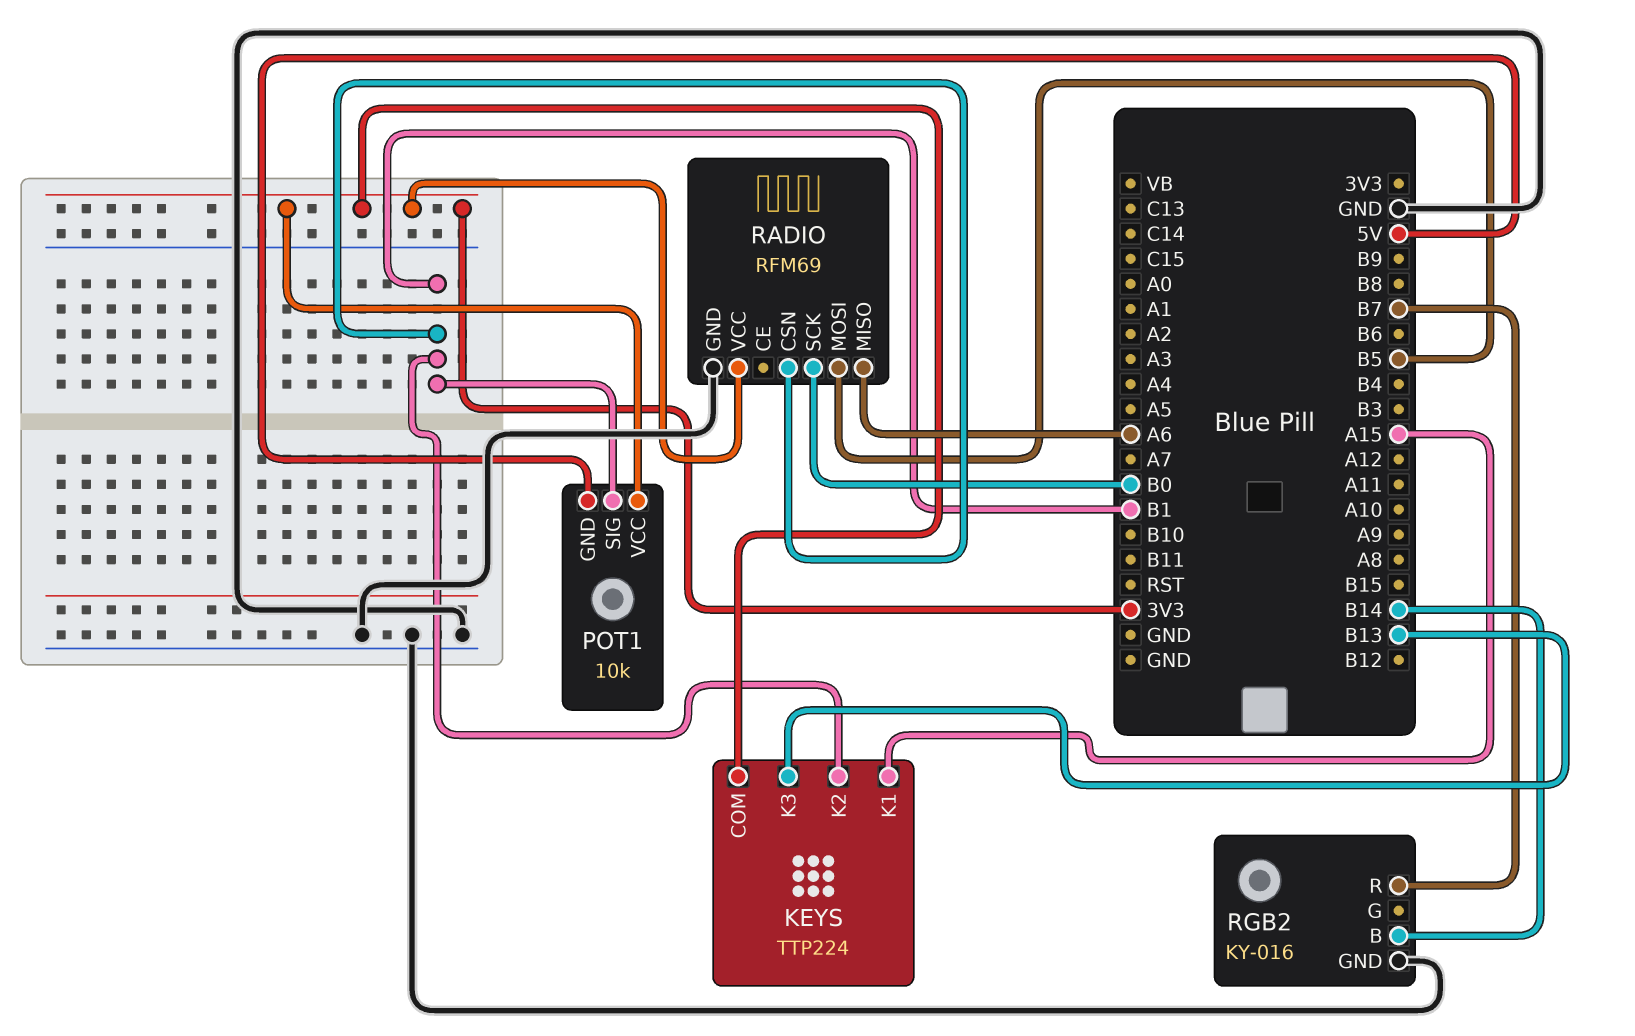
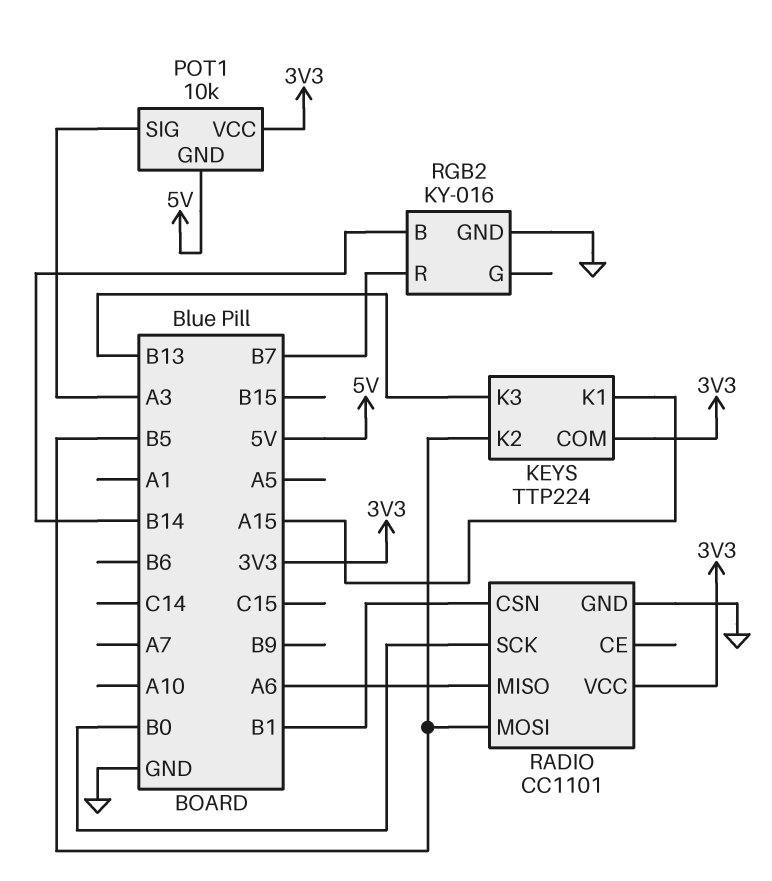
KEYS pin K2: B1 -> B5
POT1 pin SIG: B1 -> A3
RADIO: RFM69 -> CC1101

